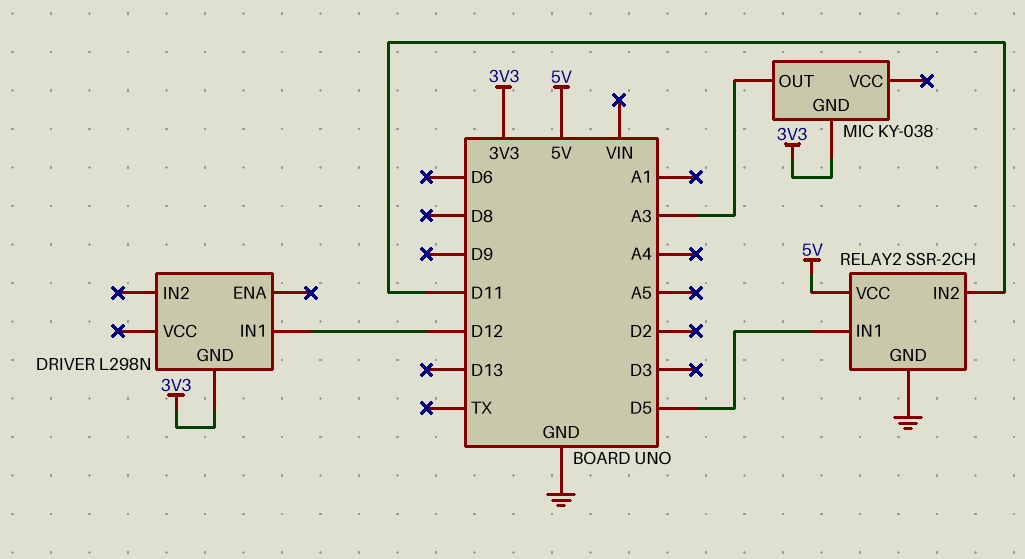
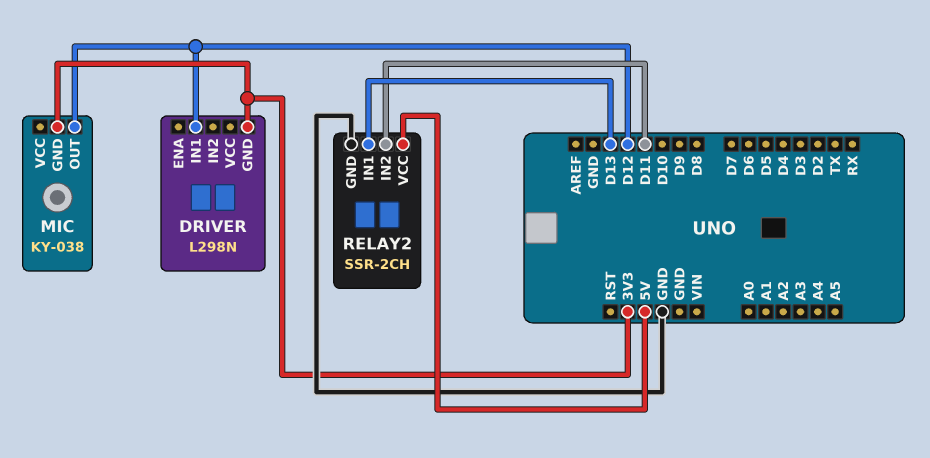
MIC pin OUT: A3 -> D12
RELAY2 pin IN1: D5 -> D13

